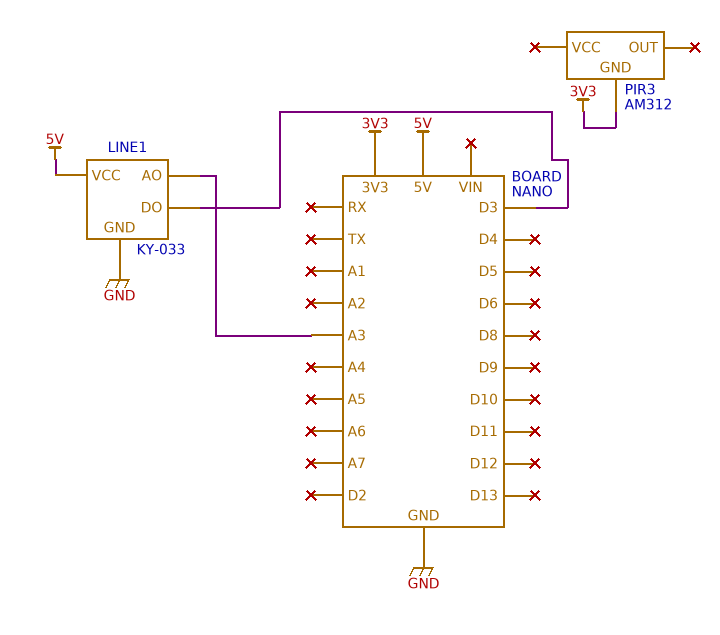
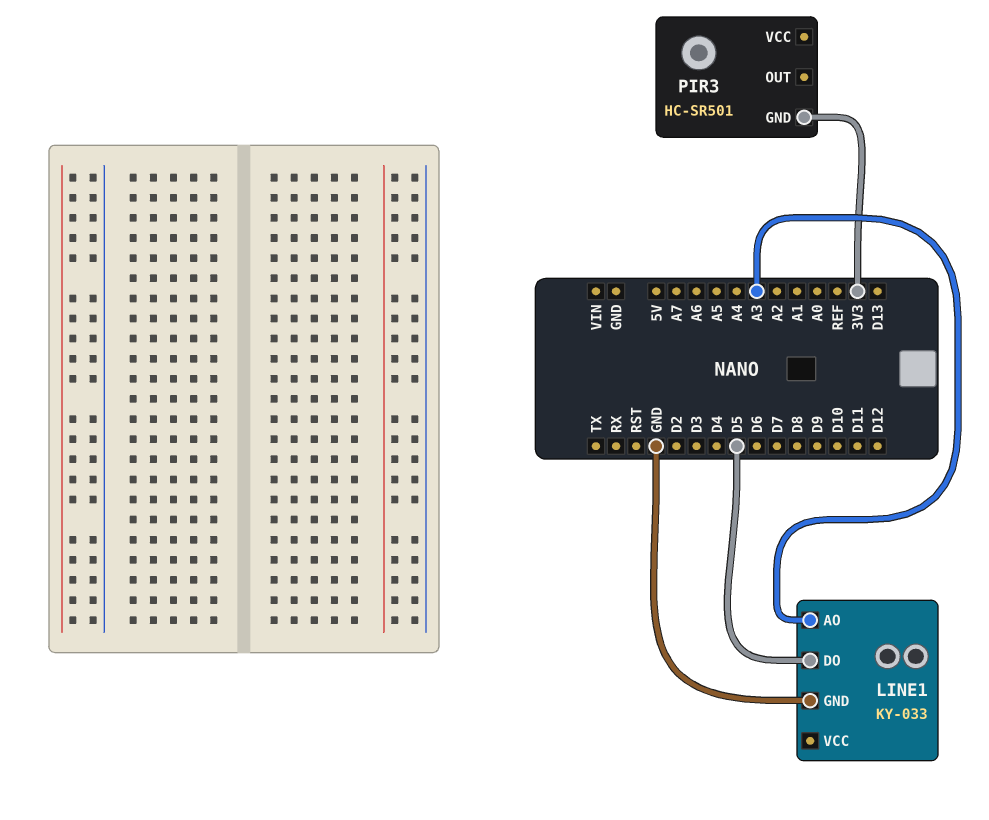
LINE1 pin DO: D3 -> D5
LINE1 pin VCC: 5V -> none
PIR3: AM312 -> HC-SR501

